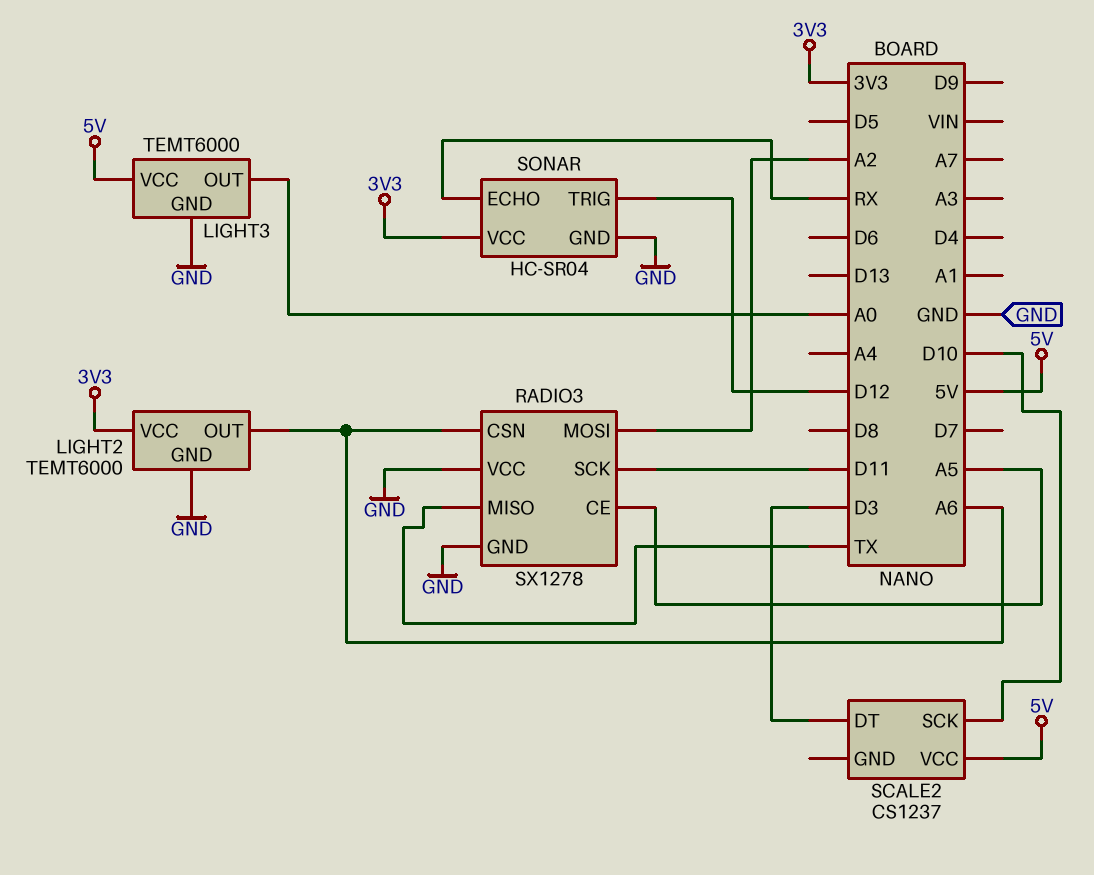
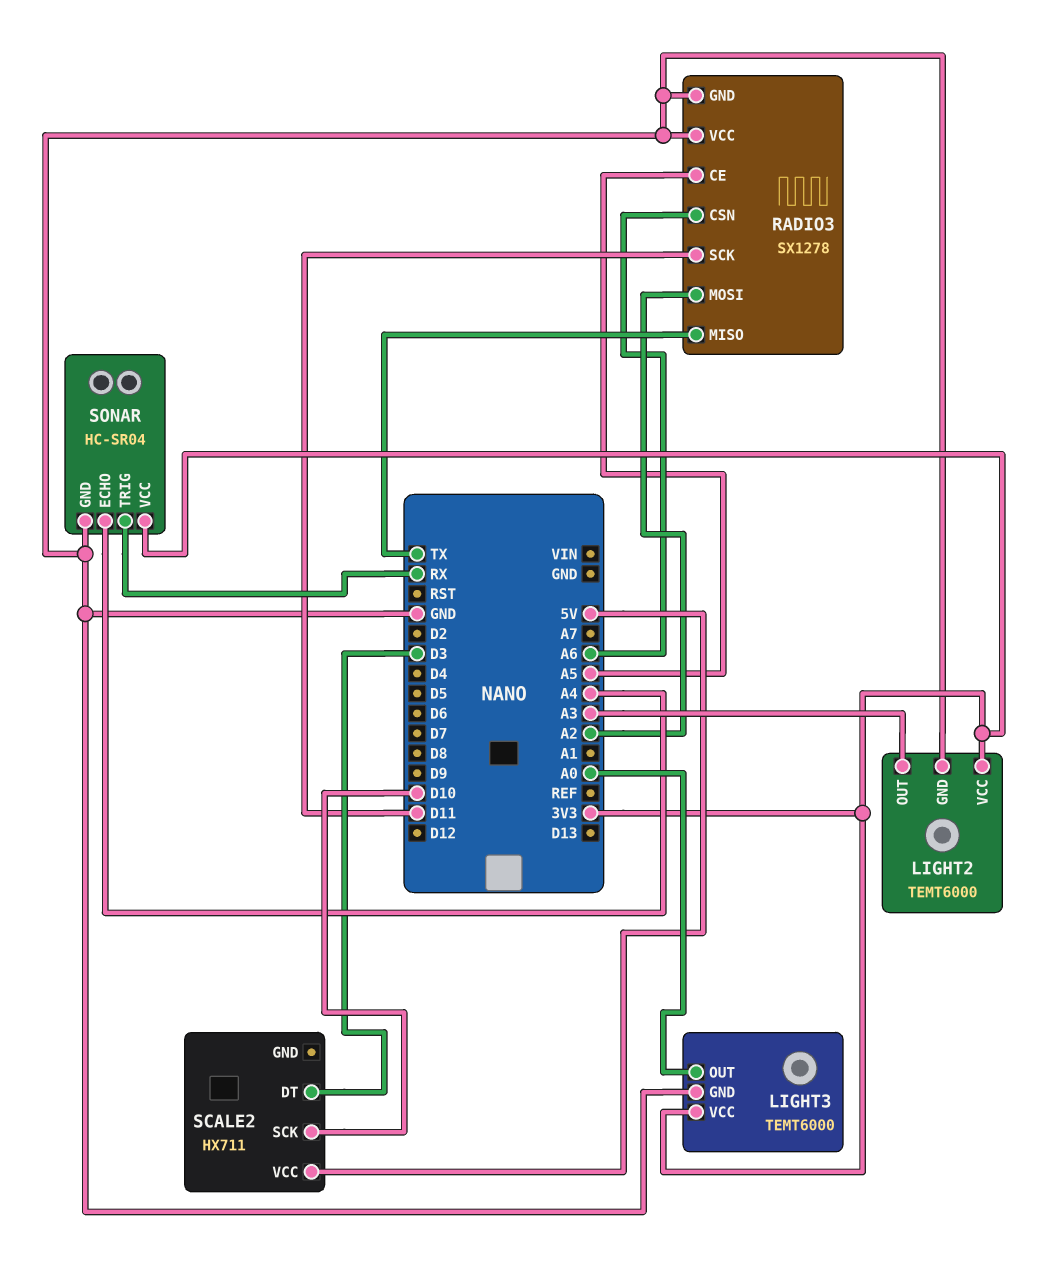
LIGHT2 pin OUT: A6 -> A3
LIGHT3 pin VCC: 5V -> 3V3
SCALE2: CS1237 -> HX711
SONAR pin ECHO: RX -> A4
SONAR pin TRIG: D12 -> RX

